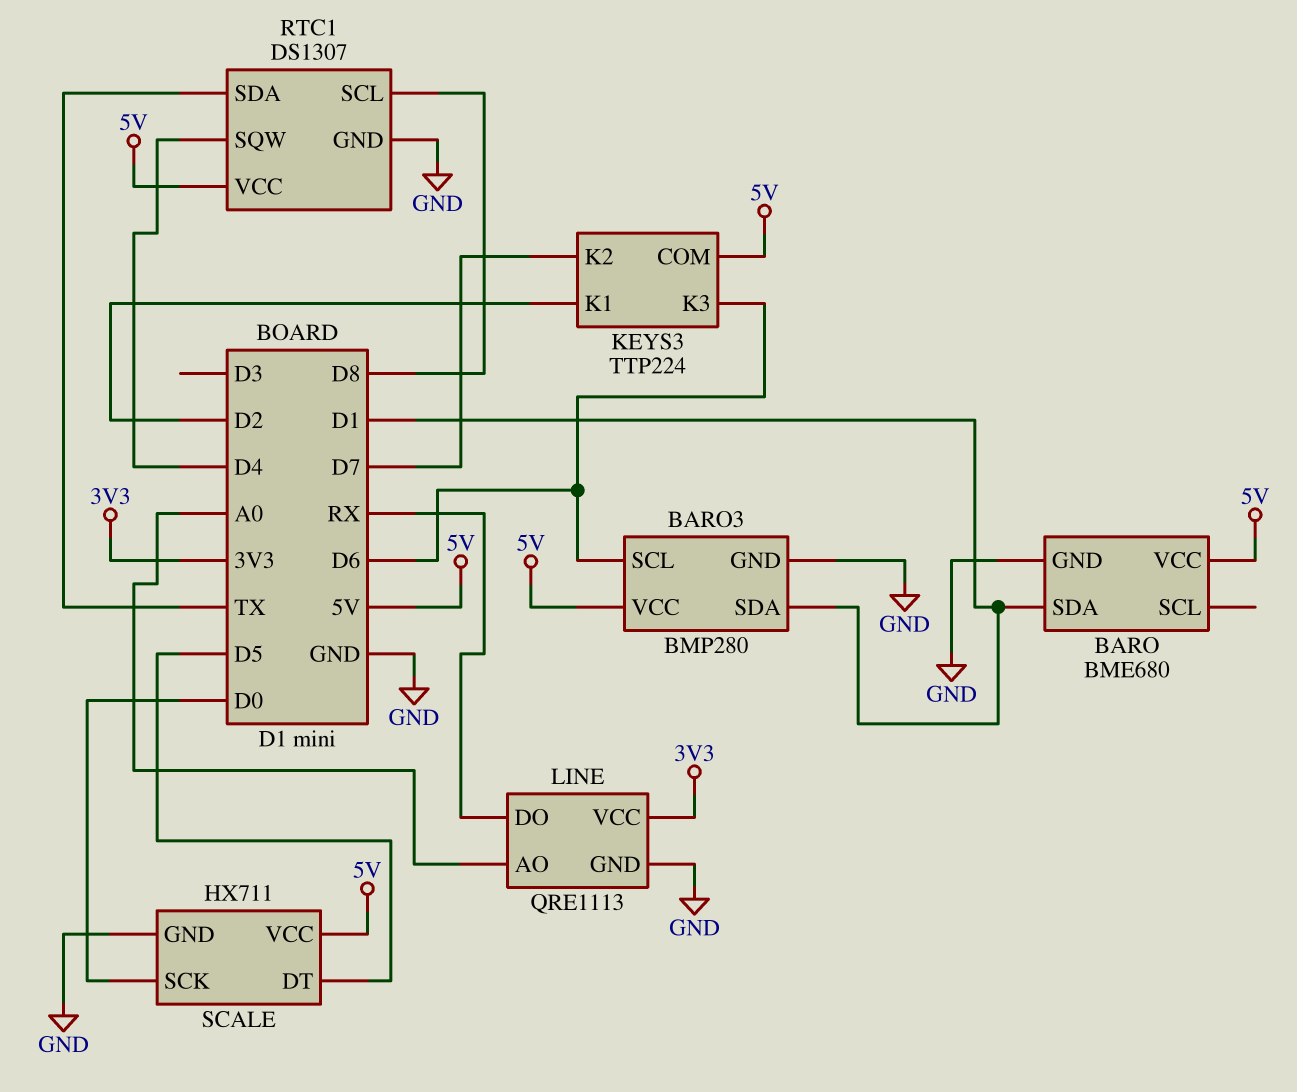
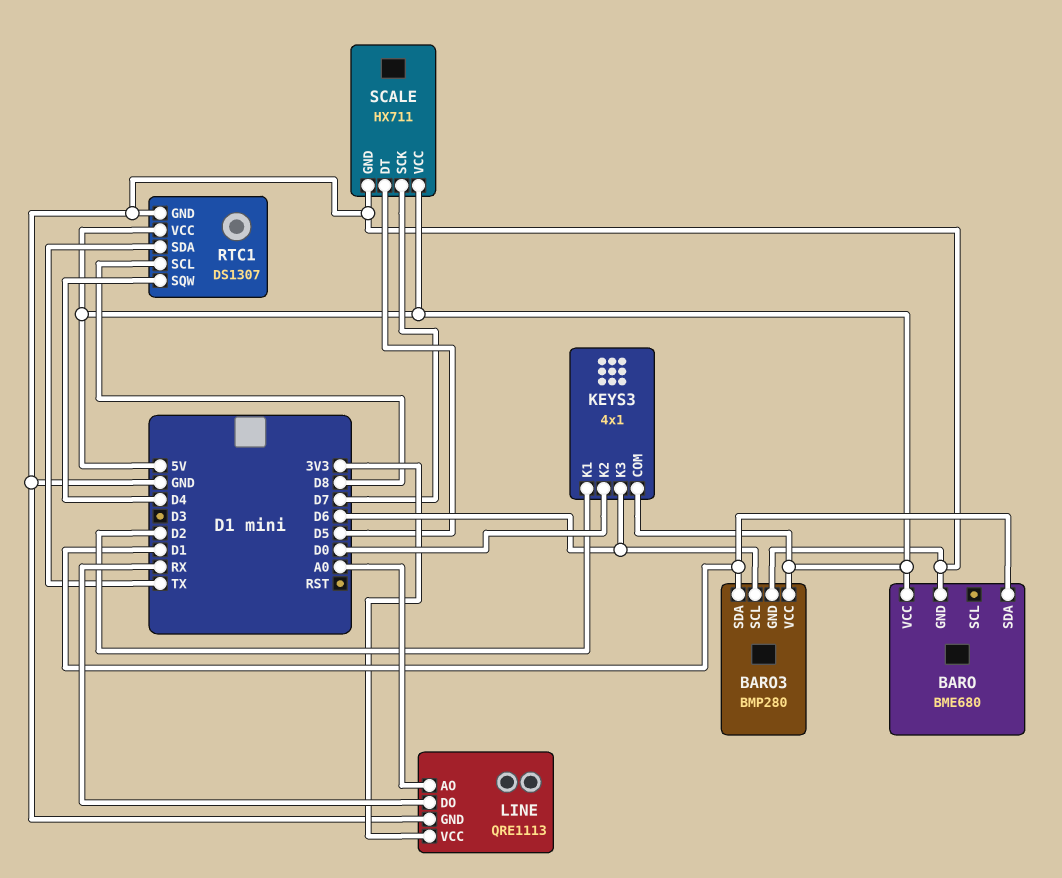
KEYS3: TTP224 -> 4x1
KEYS3 pin K2: D7 -> D0
SCALE pin SCK: D0 -> D7

